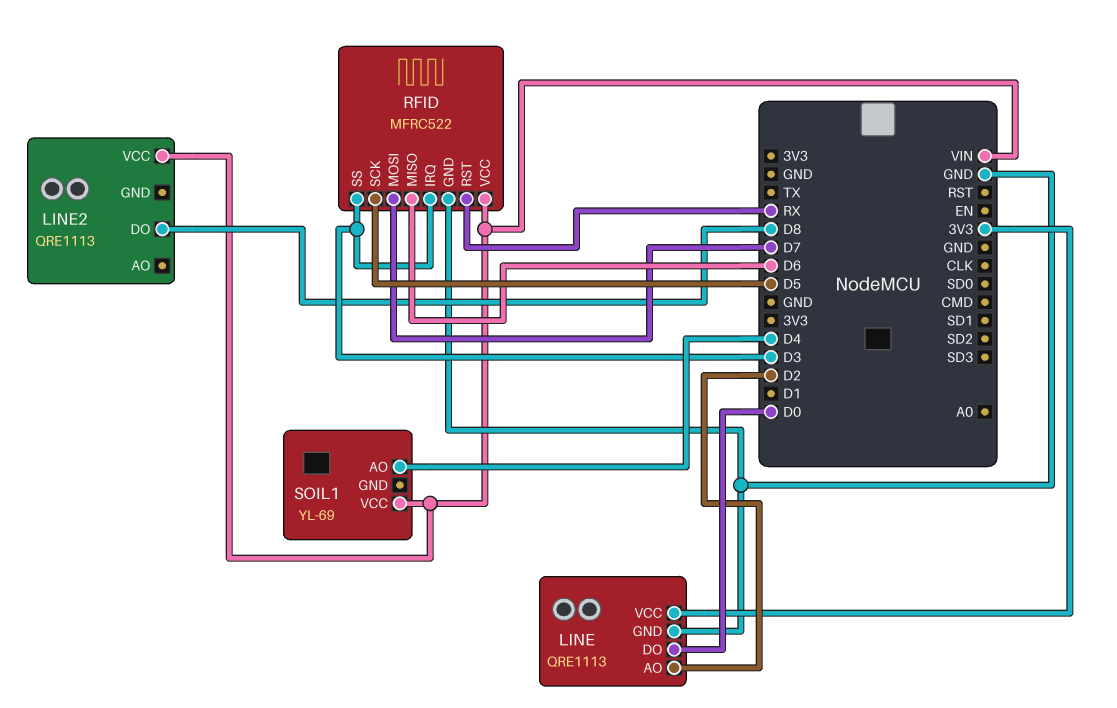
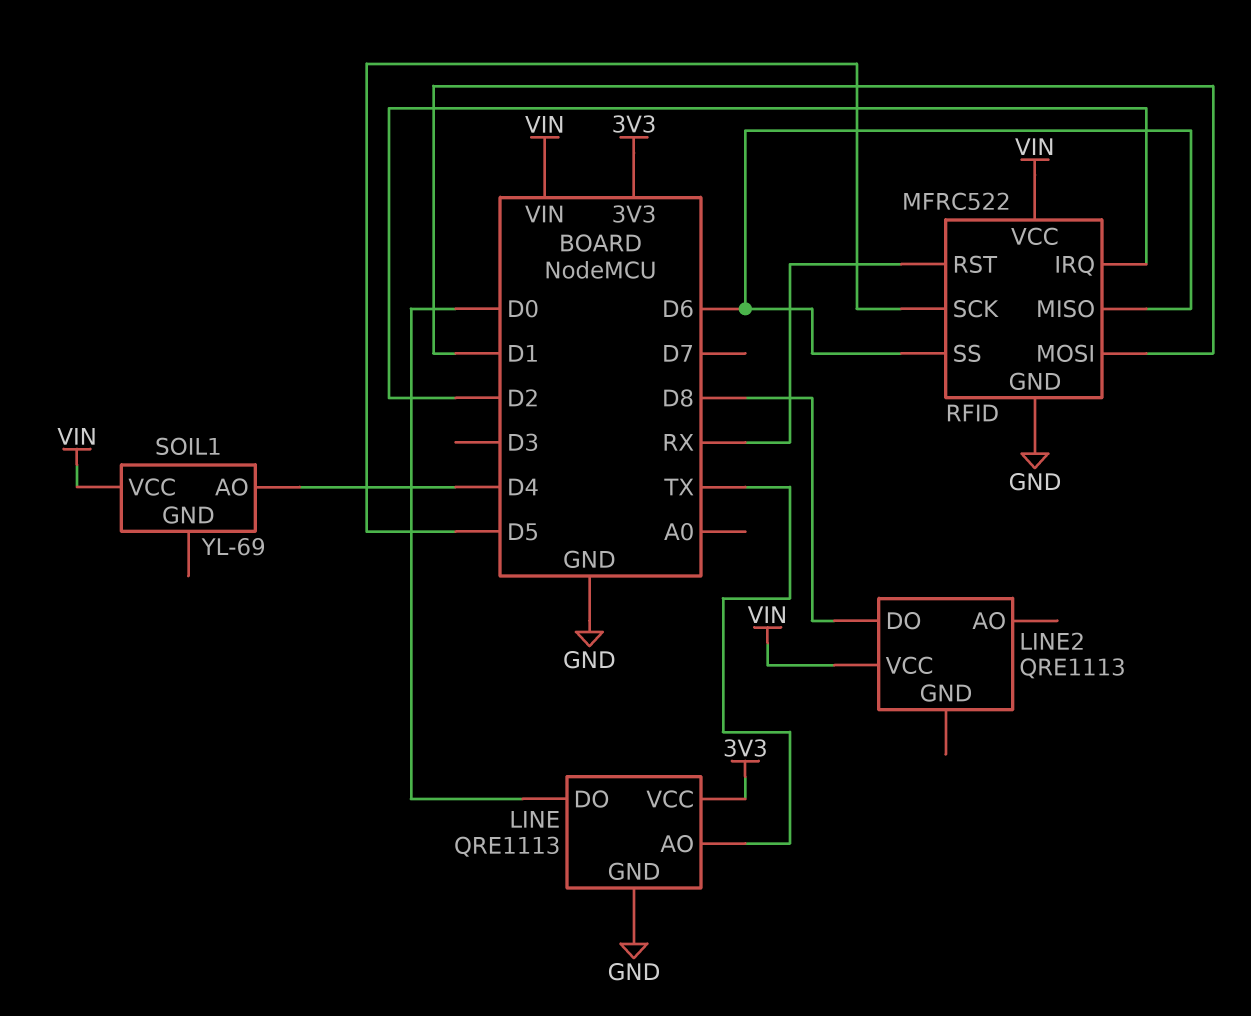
LINE pin AO: D2 -> TX
RFID pin IRQ: D3 -> D2
RFID pin MOSI: D7 -> D1
RFID pin SS: D3 -> D6

